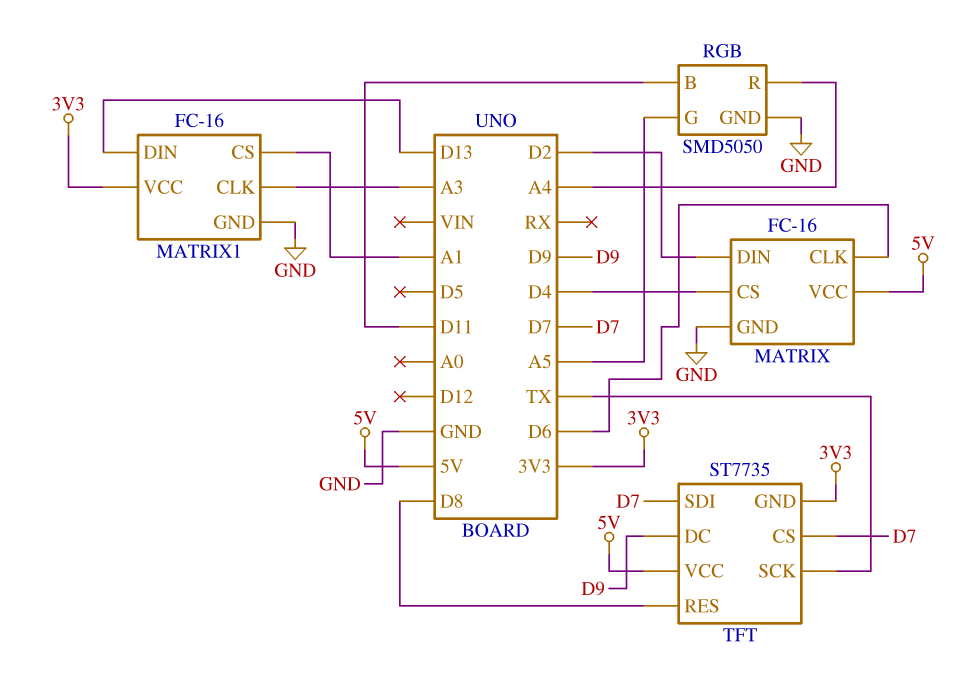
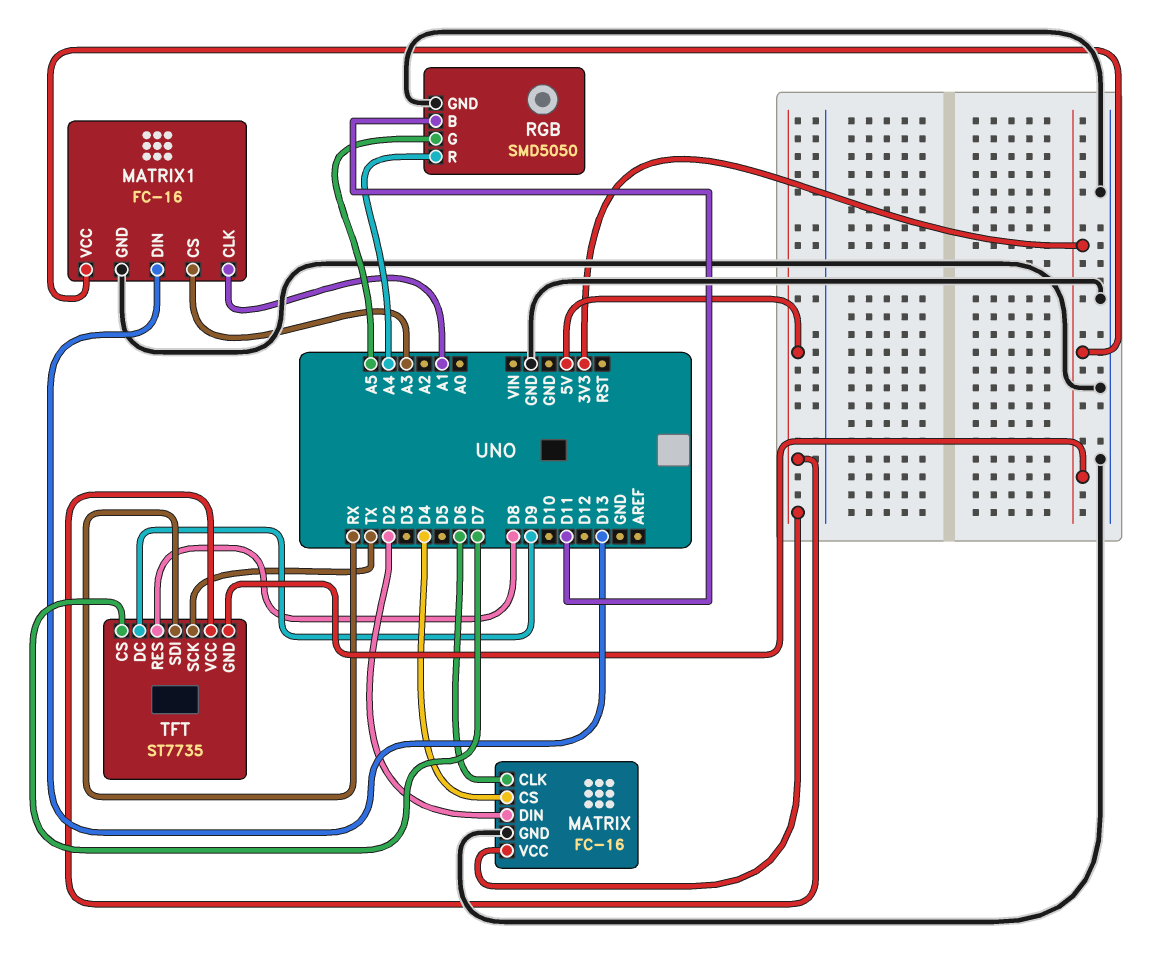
MATRIX1 pin CLK: A3 -> A1
MATRIX1 pin CS: A1 -> A3
TFT pin SDI: D7 -> RX

